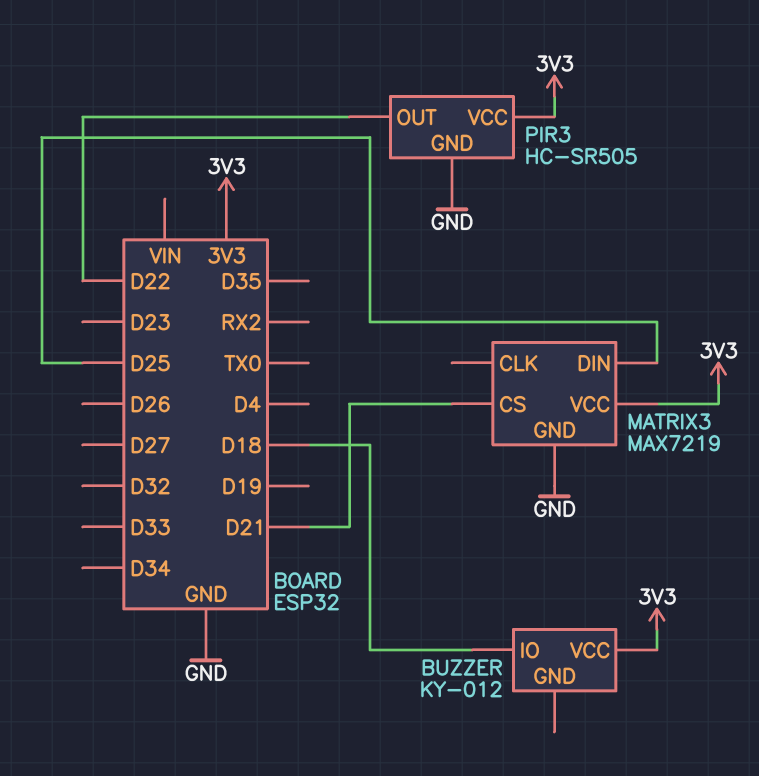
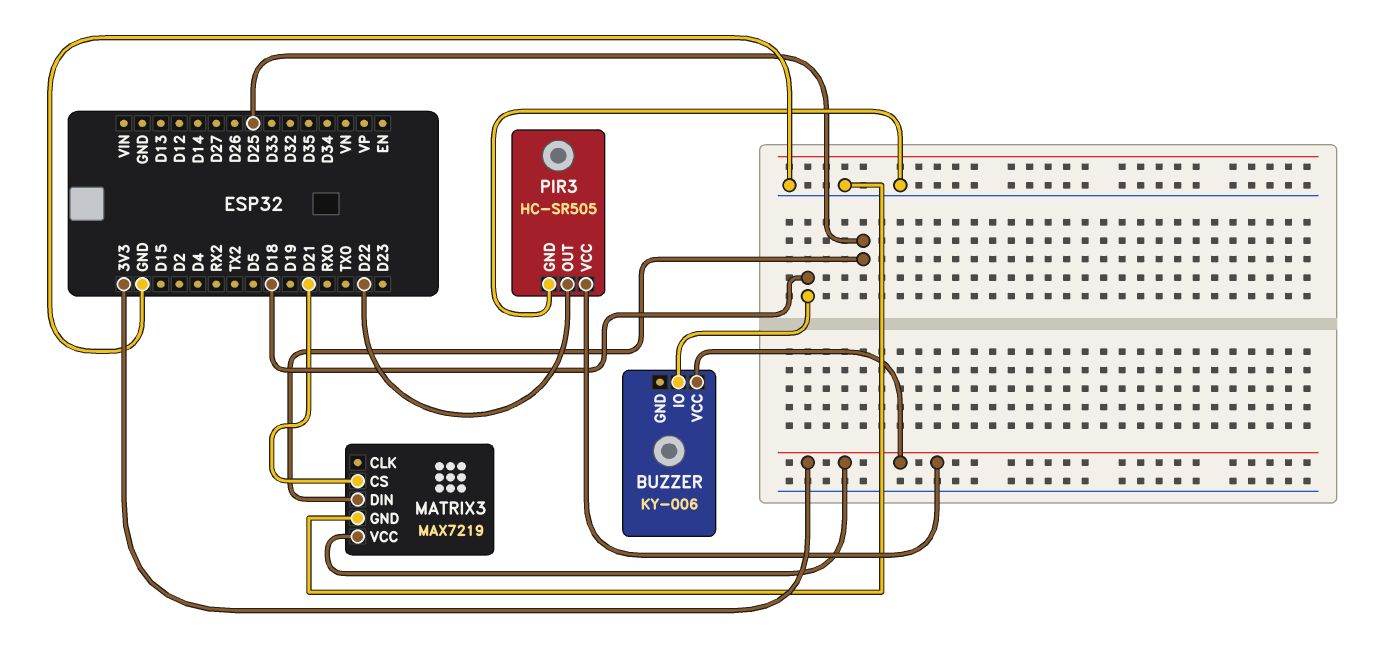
BUZZER: KY-012 -> KY-006

